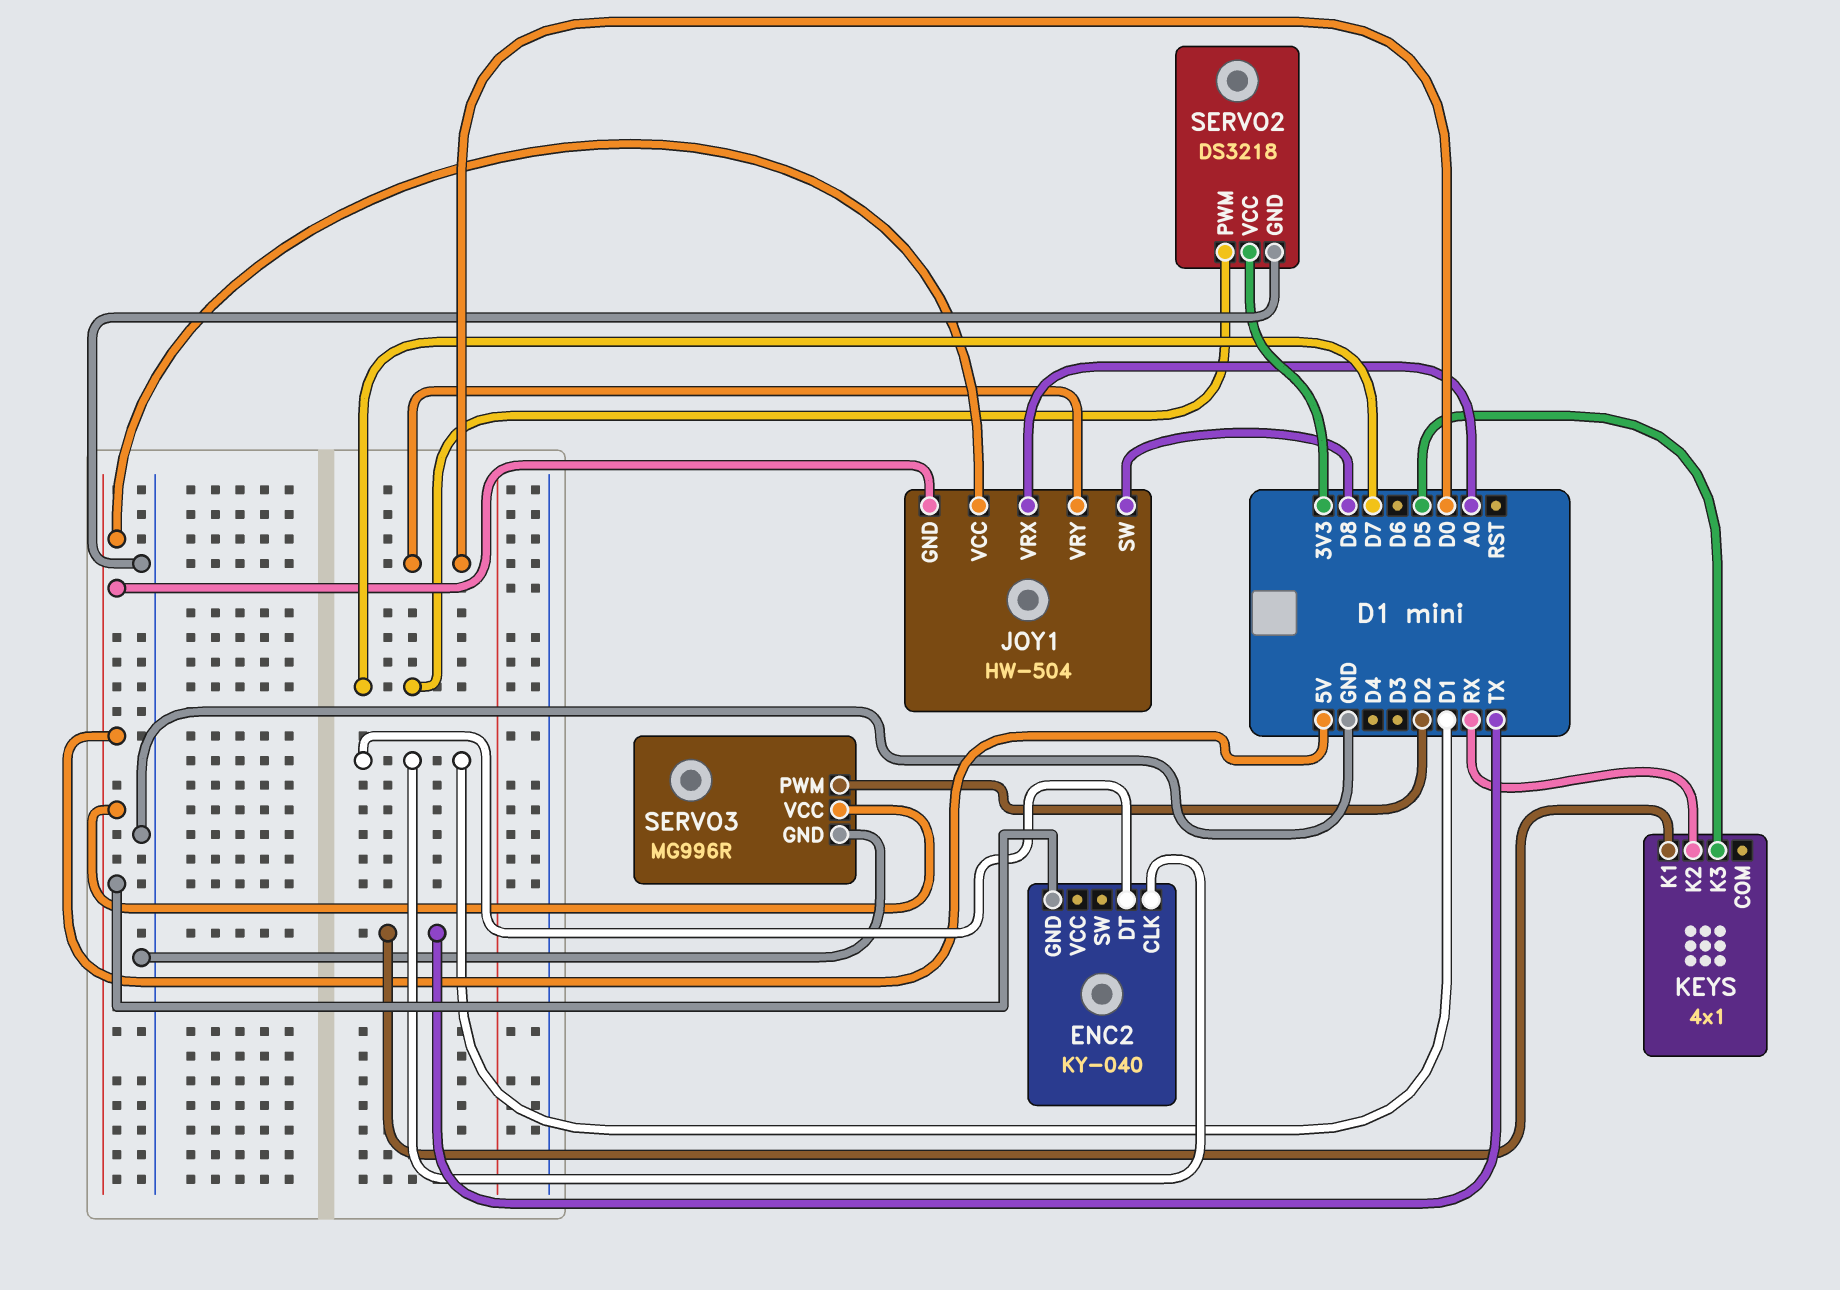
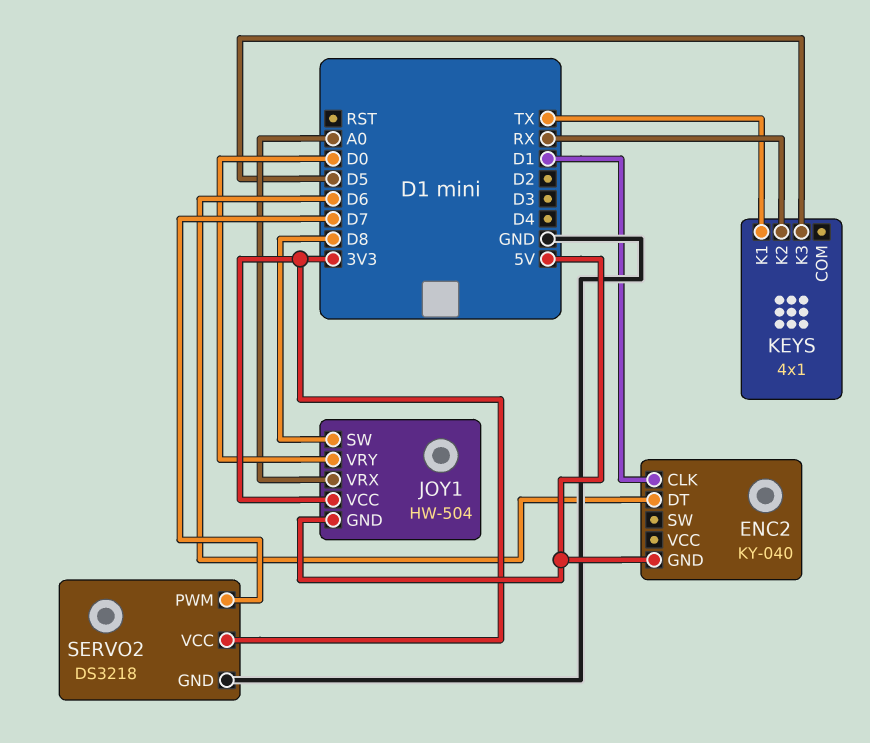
ENC2 pin DT: D1 -> D6
JOY1 pin VCC: 5V -> 3V3
SERVO3: MG996R -> none
SERVO3 pin GND: GND -> none
SERVO3 pin PWM: D2 -> none
SERVO3 pin VCC: 5V -> none

